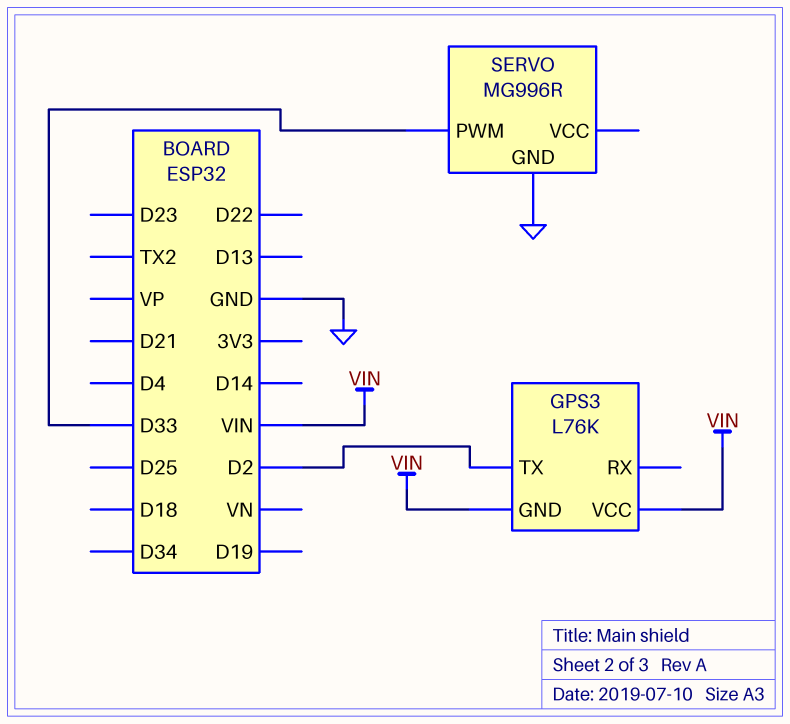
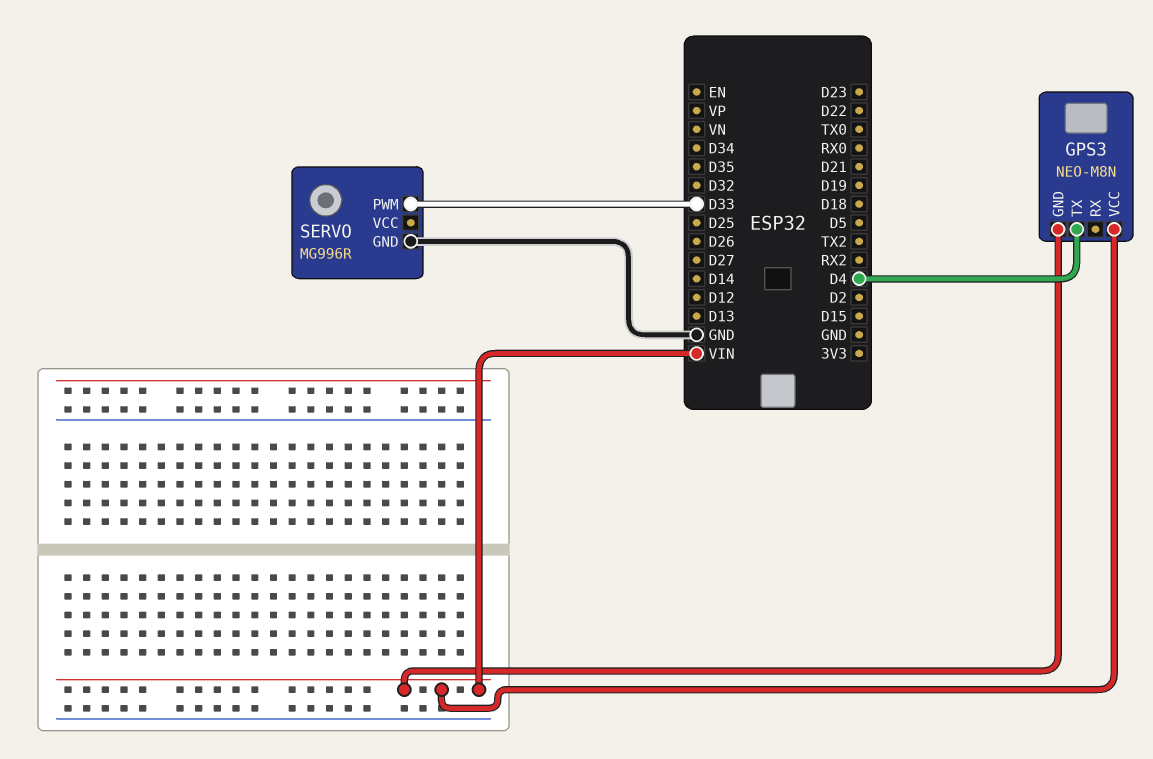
GPS3: L76K -> NEO-M8N
GPS3 pin TX: D2 -> D4

